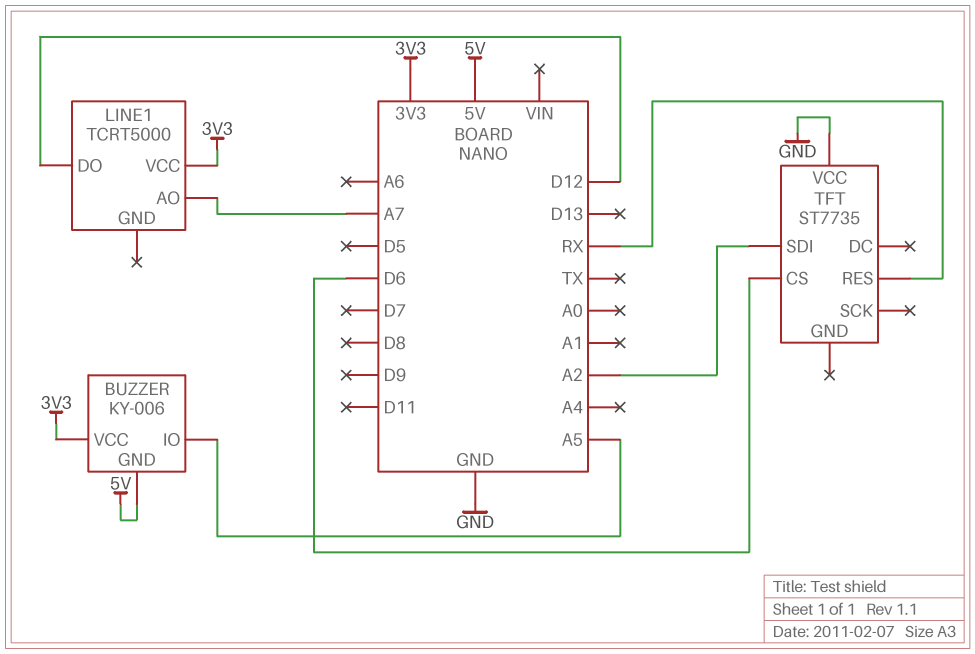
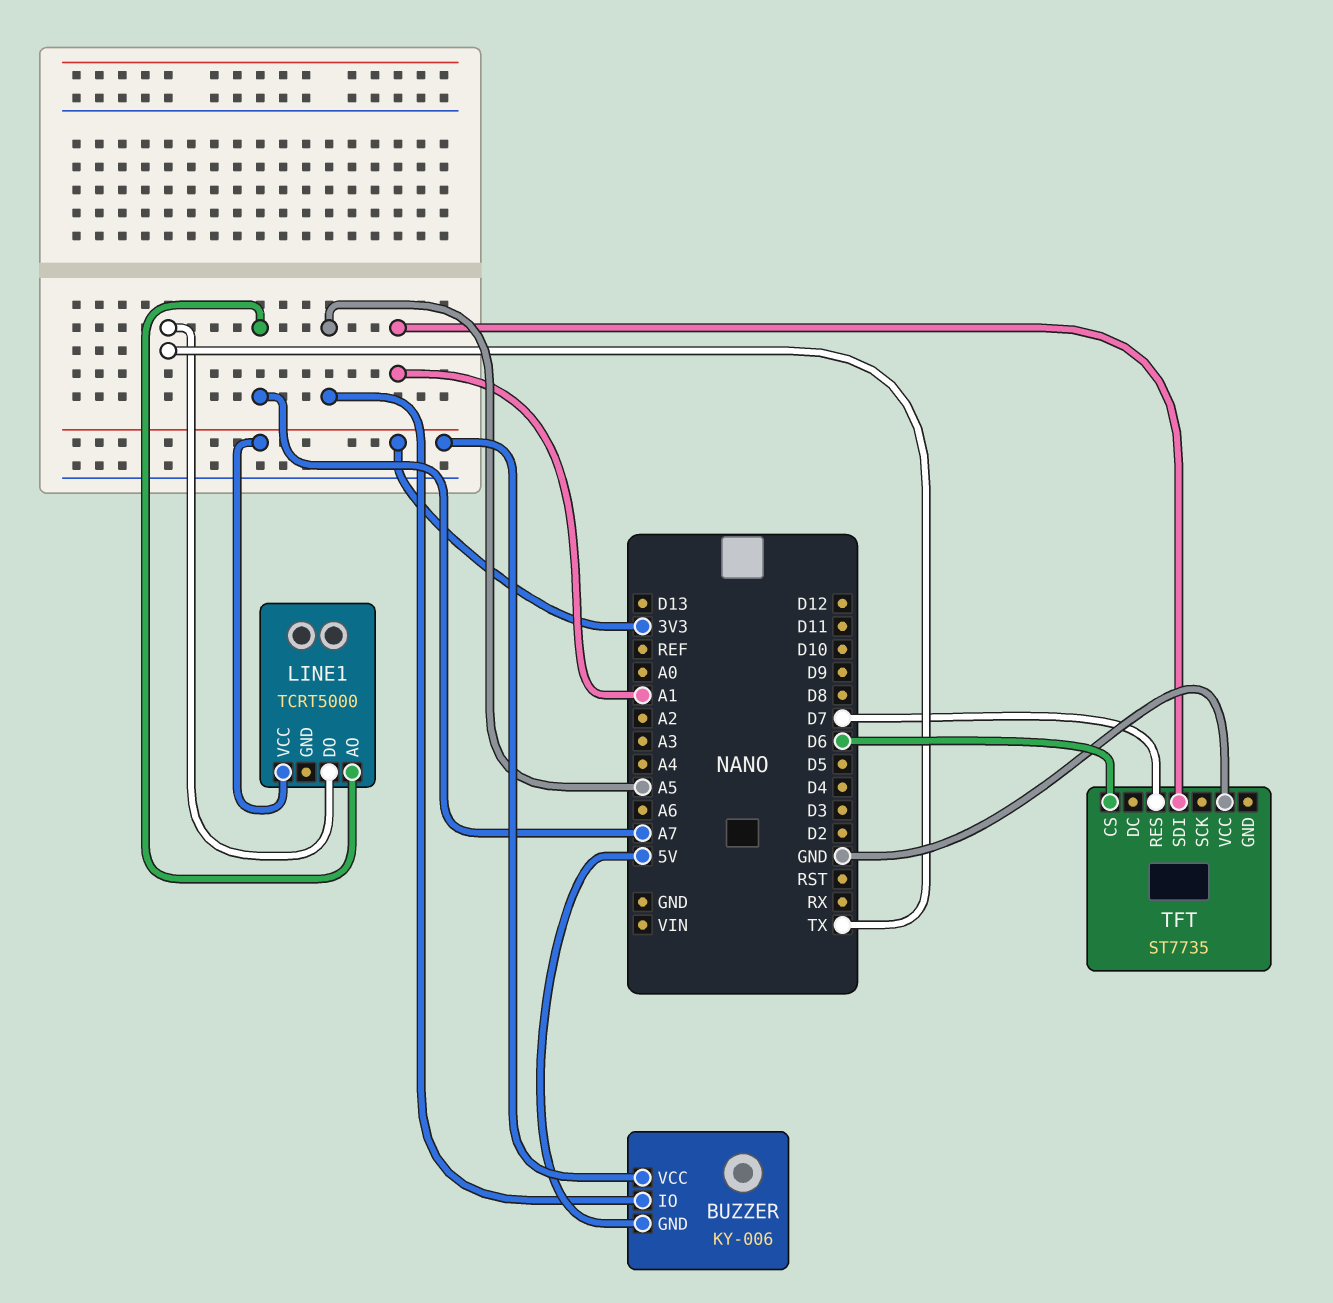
LINE1 pin DO: D12 -> TX
TFT pin RES: RX -> D7
TFT pin SDI: A2 -> A1

